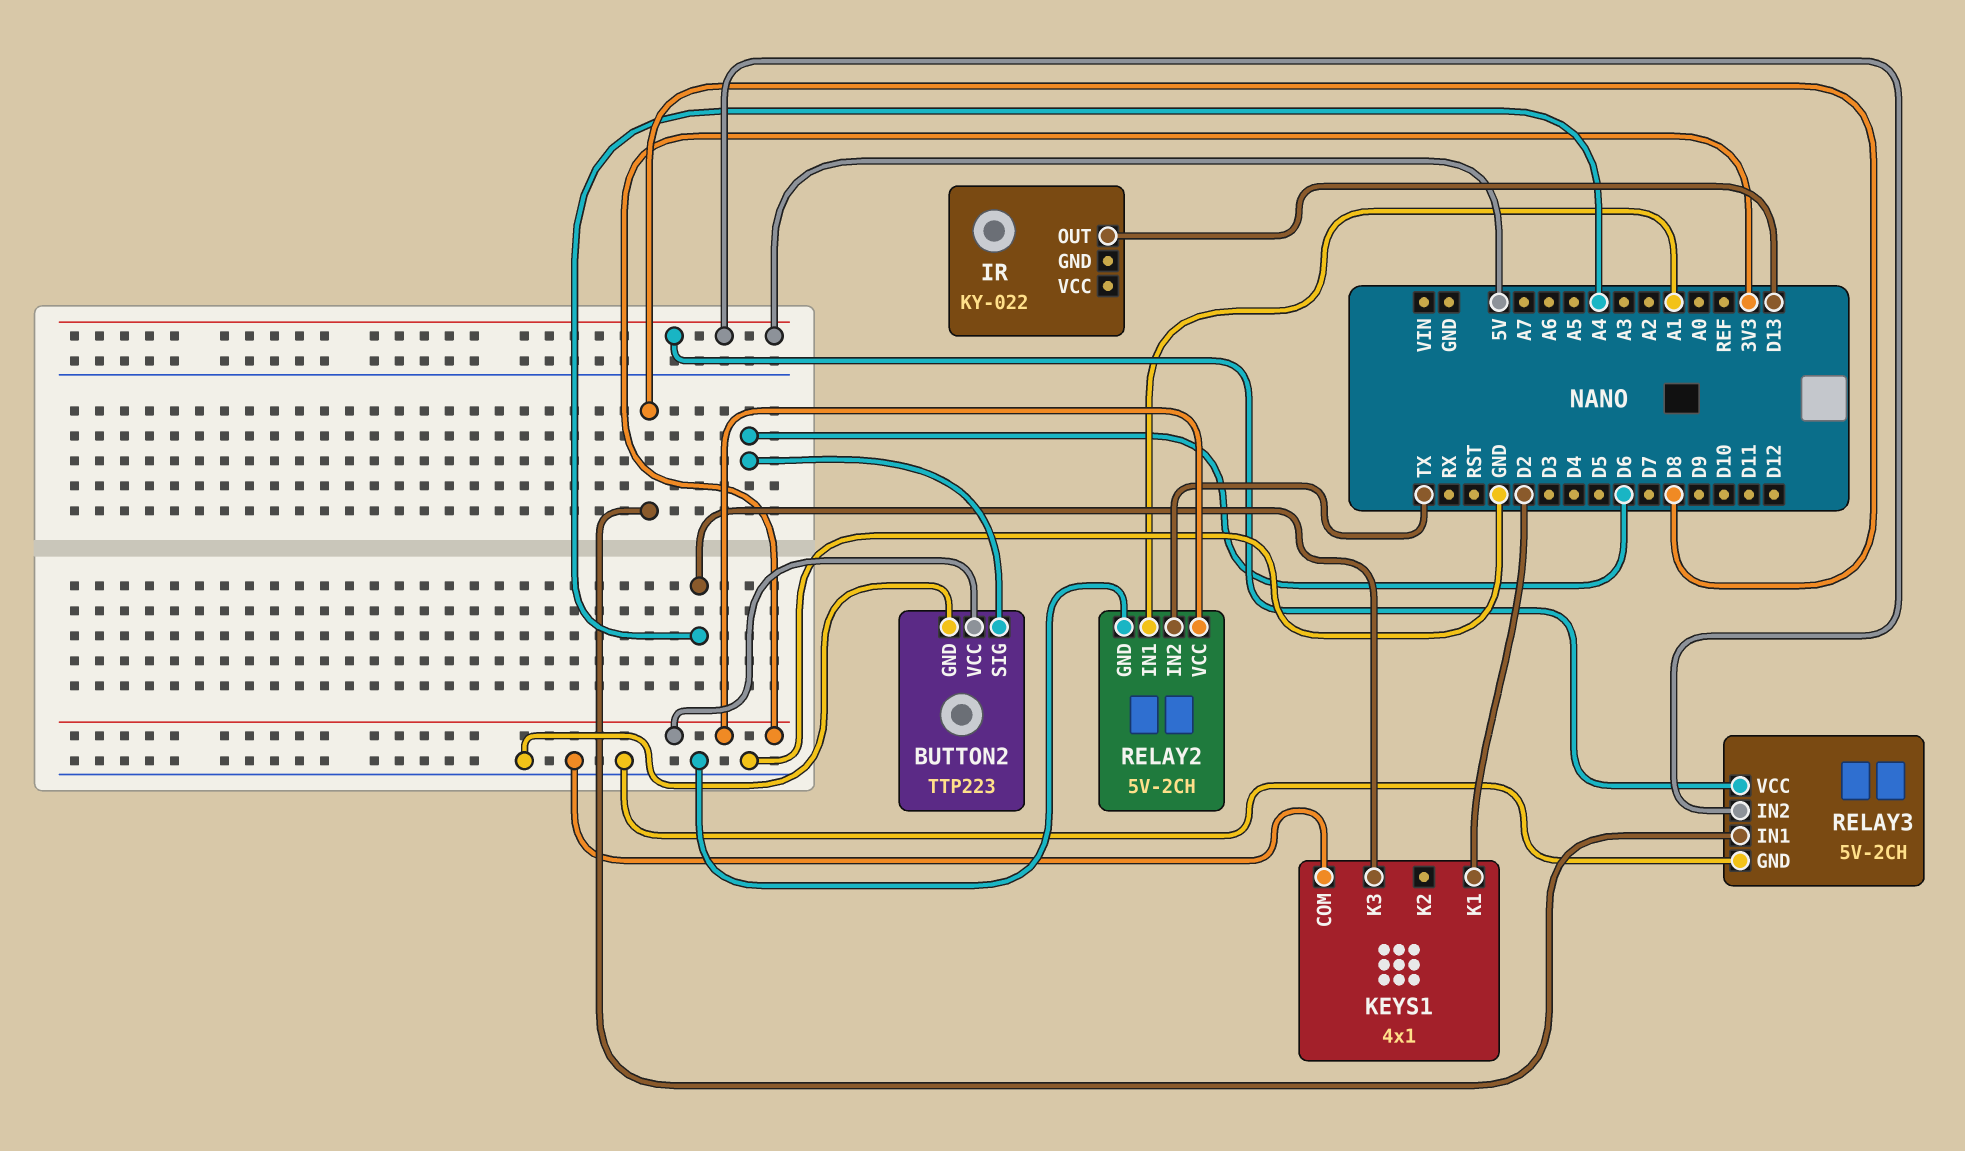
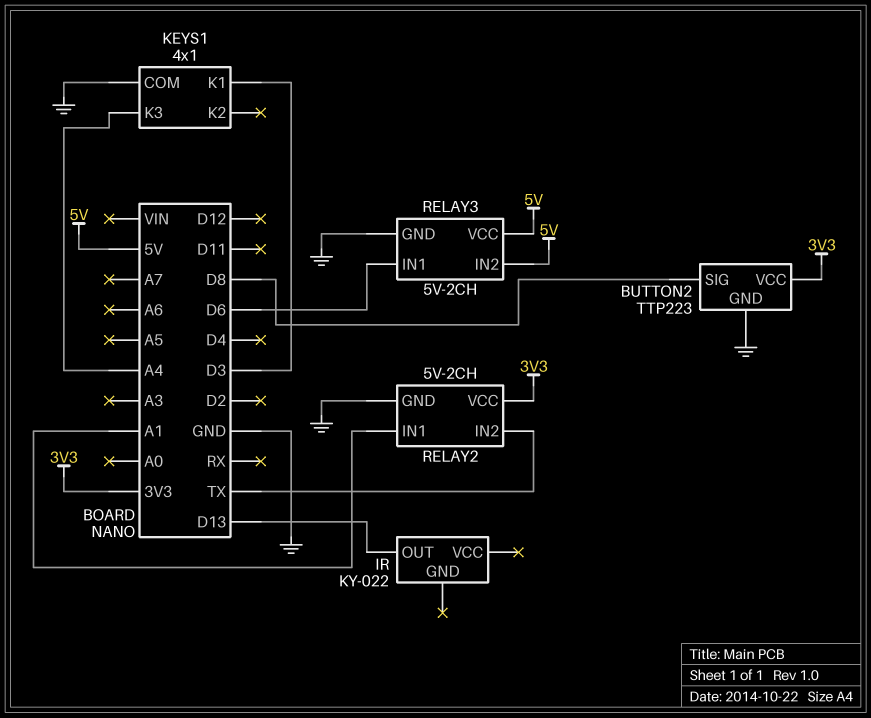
BUTTON2 pin SIG: D6 -> D8
KEYS1 pin K1: D2 -> D3
RELAY3 pin IN1: D8 -> D6

